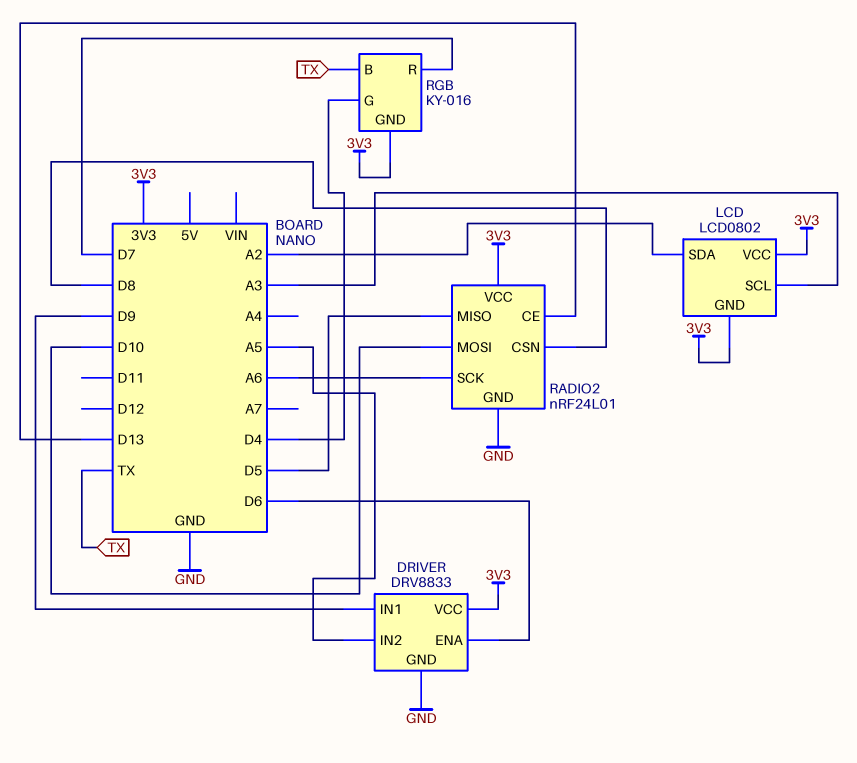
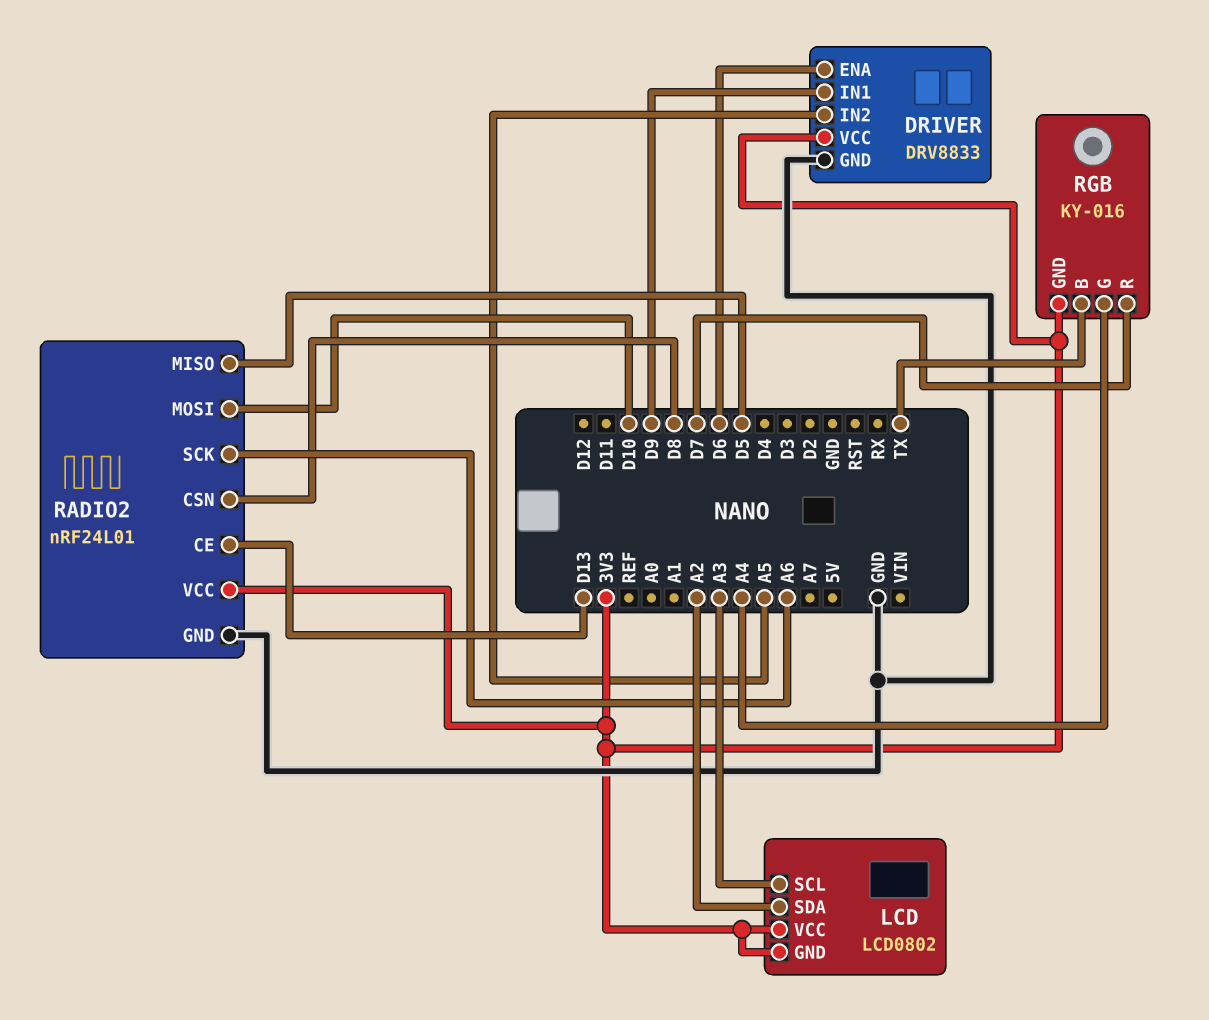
RGB pin G: D4 -> A4

